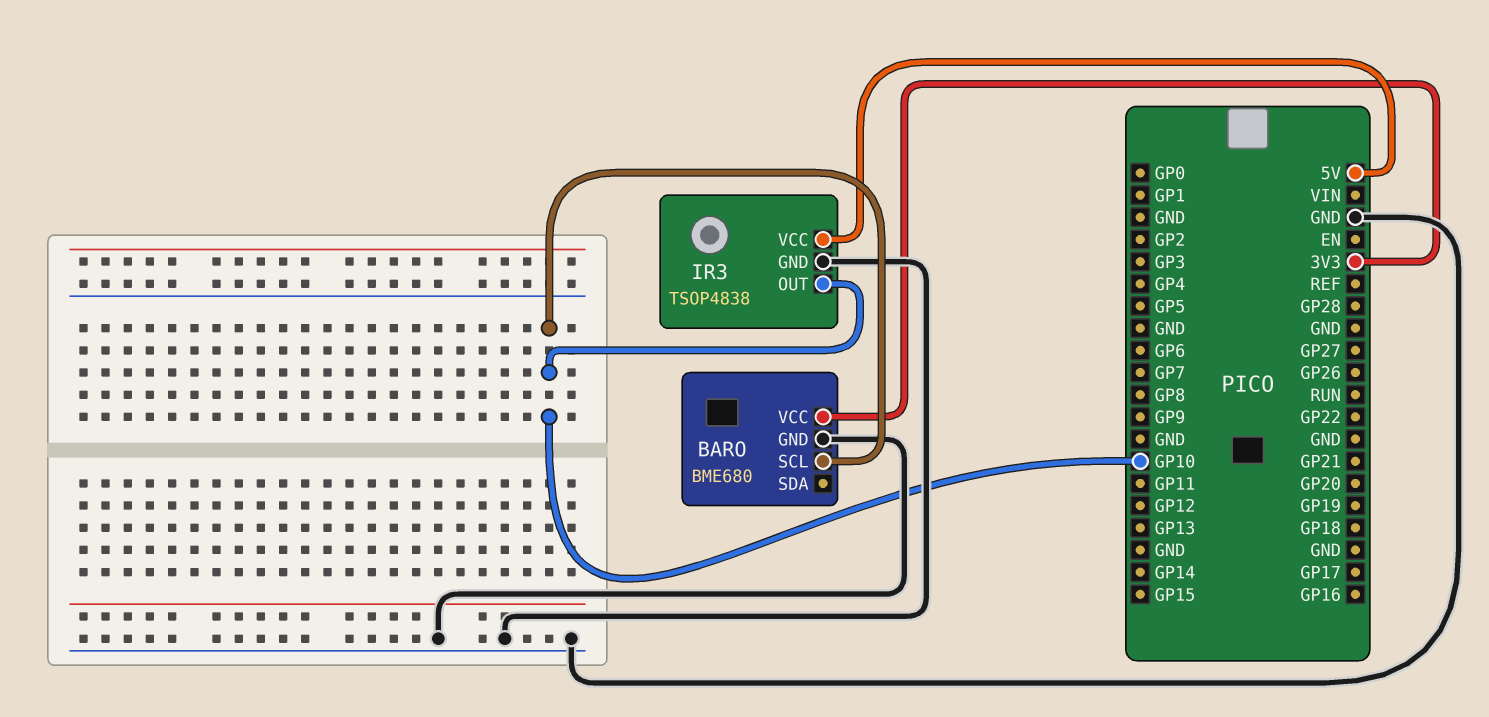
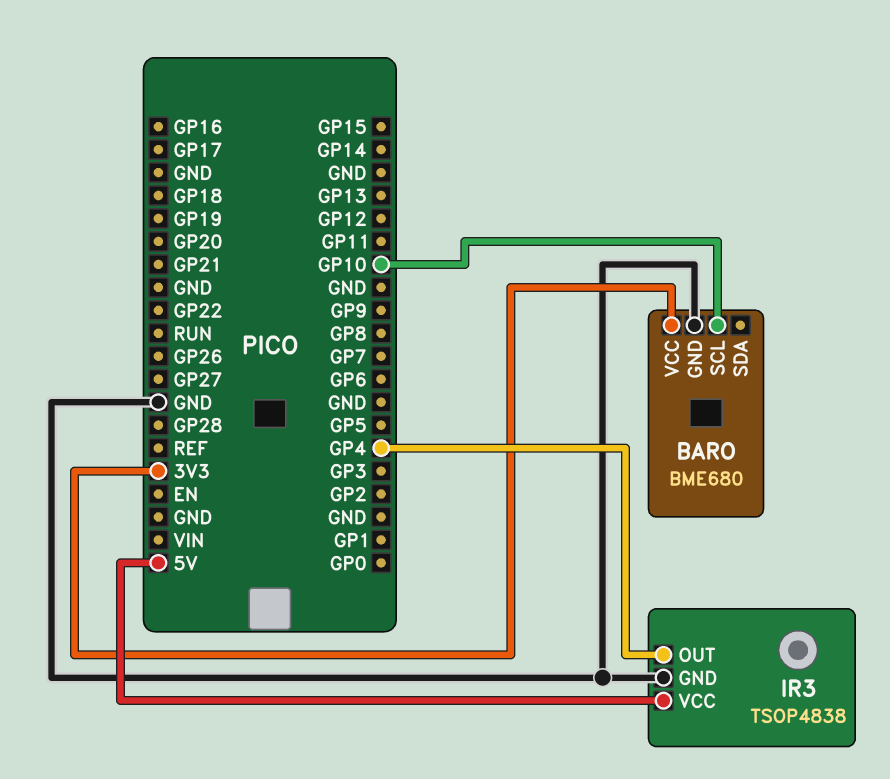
IR3 pin OUT: GP10 -> GP4

